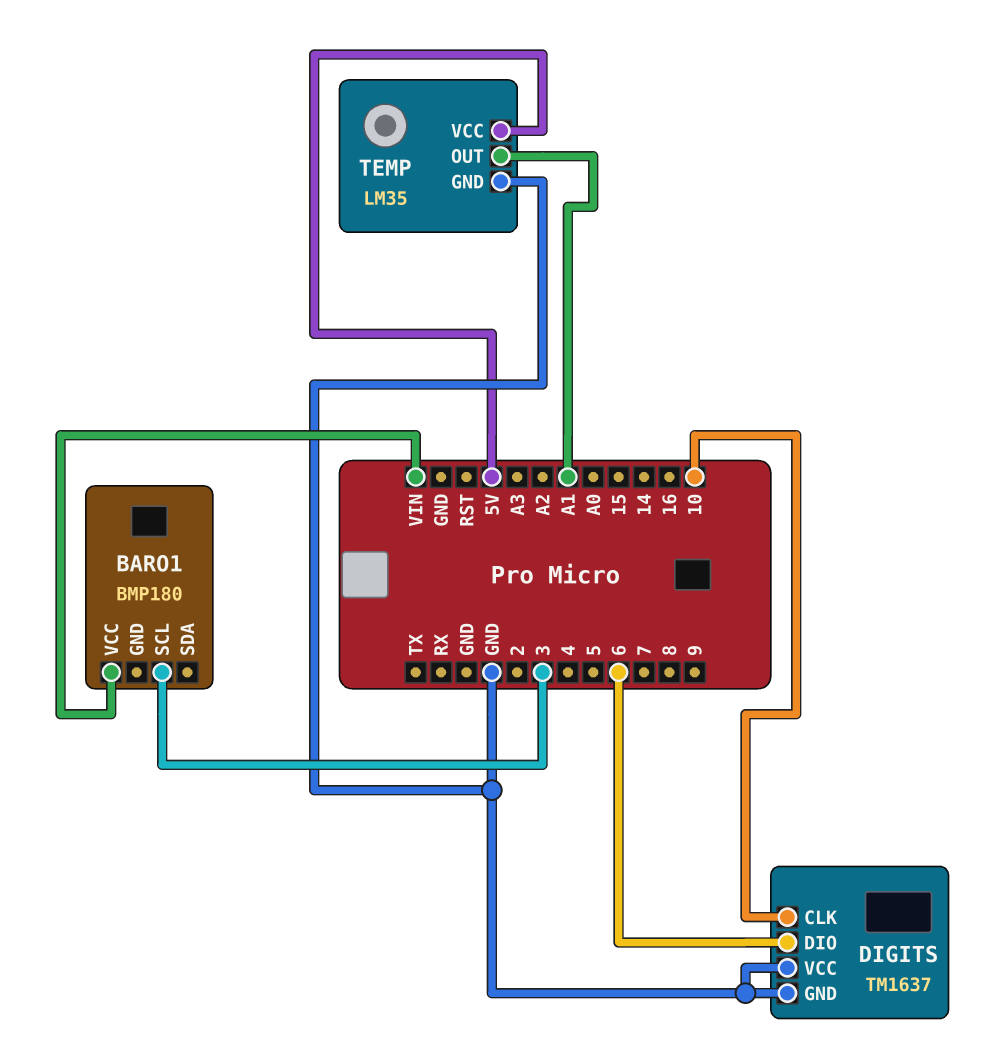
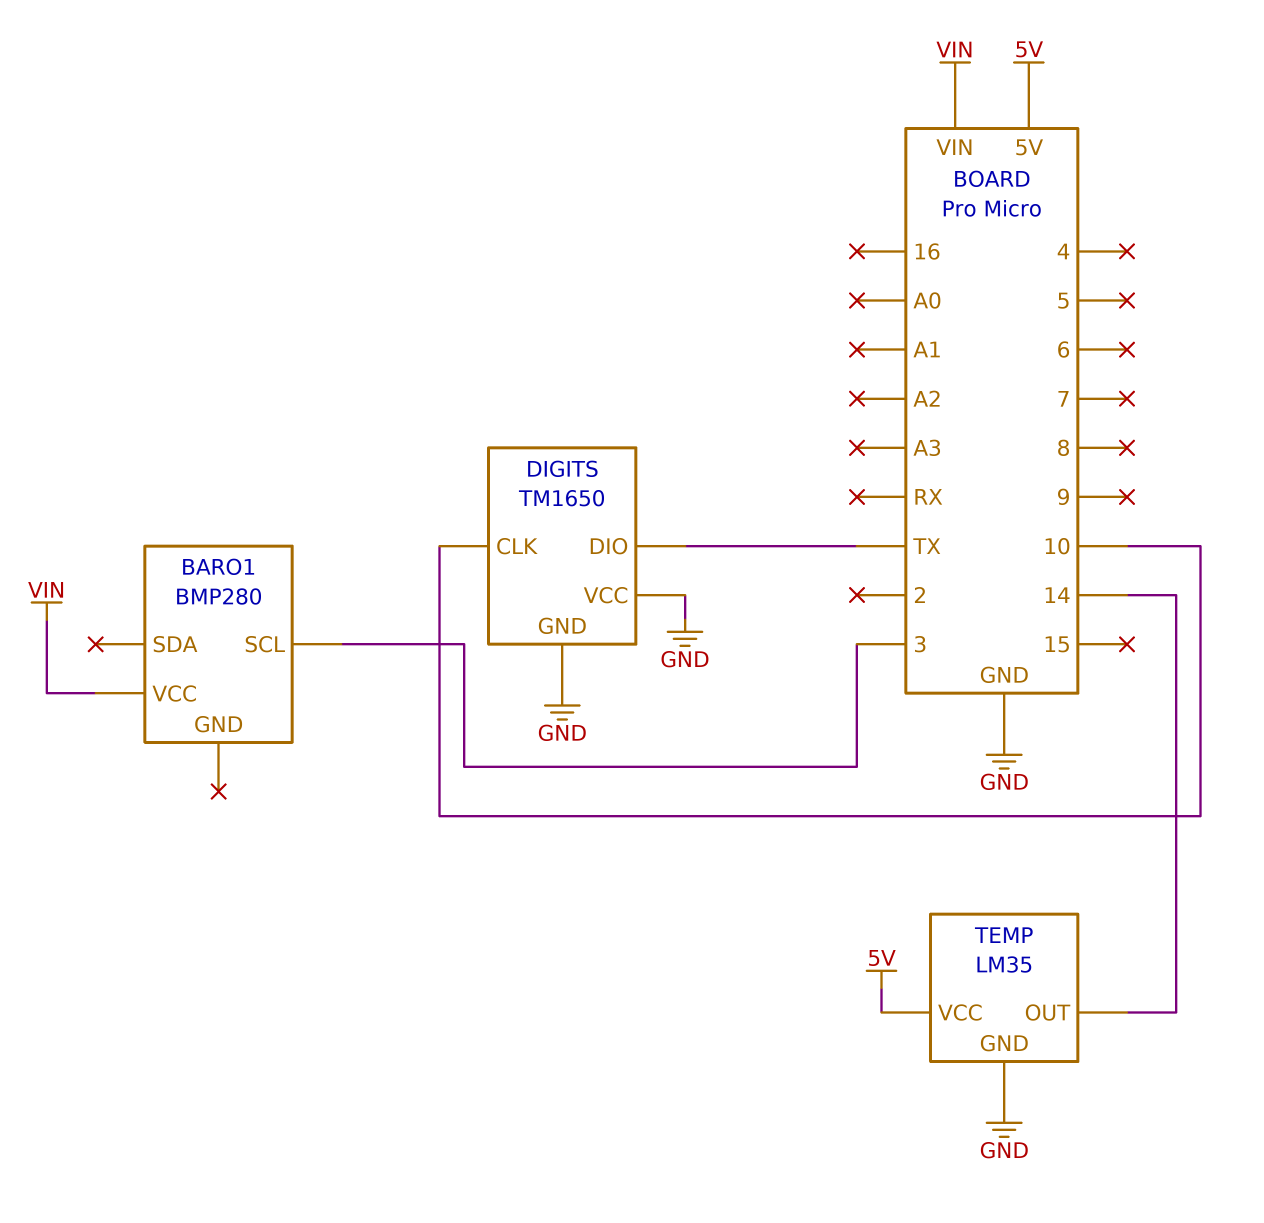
BARO1: BMP180 -> BMP280
DIGITS: TM1637 -> TM1650
DIGITS pin DIO: 6 -> TX
TEMP pin OUT: A1 -> 14

